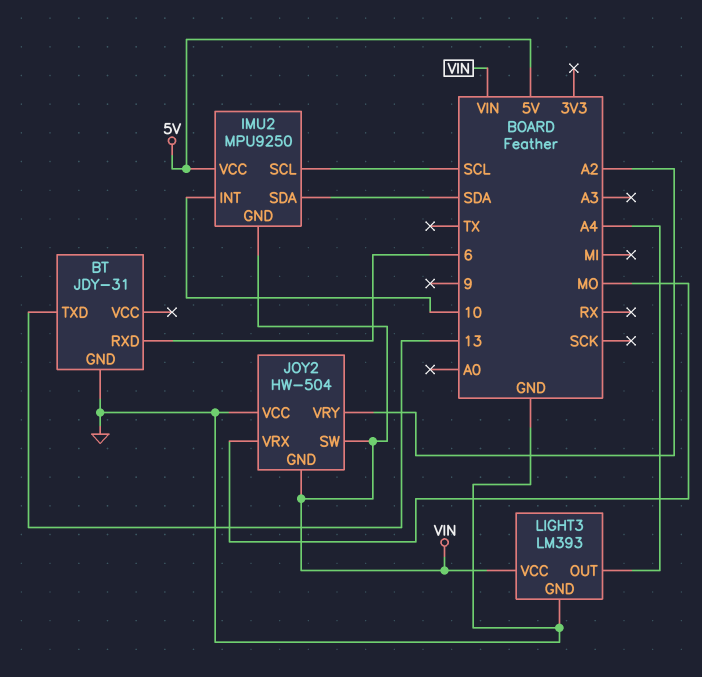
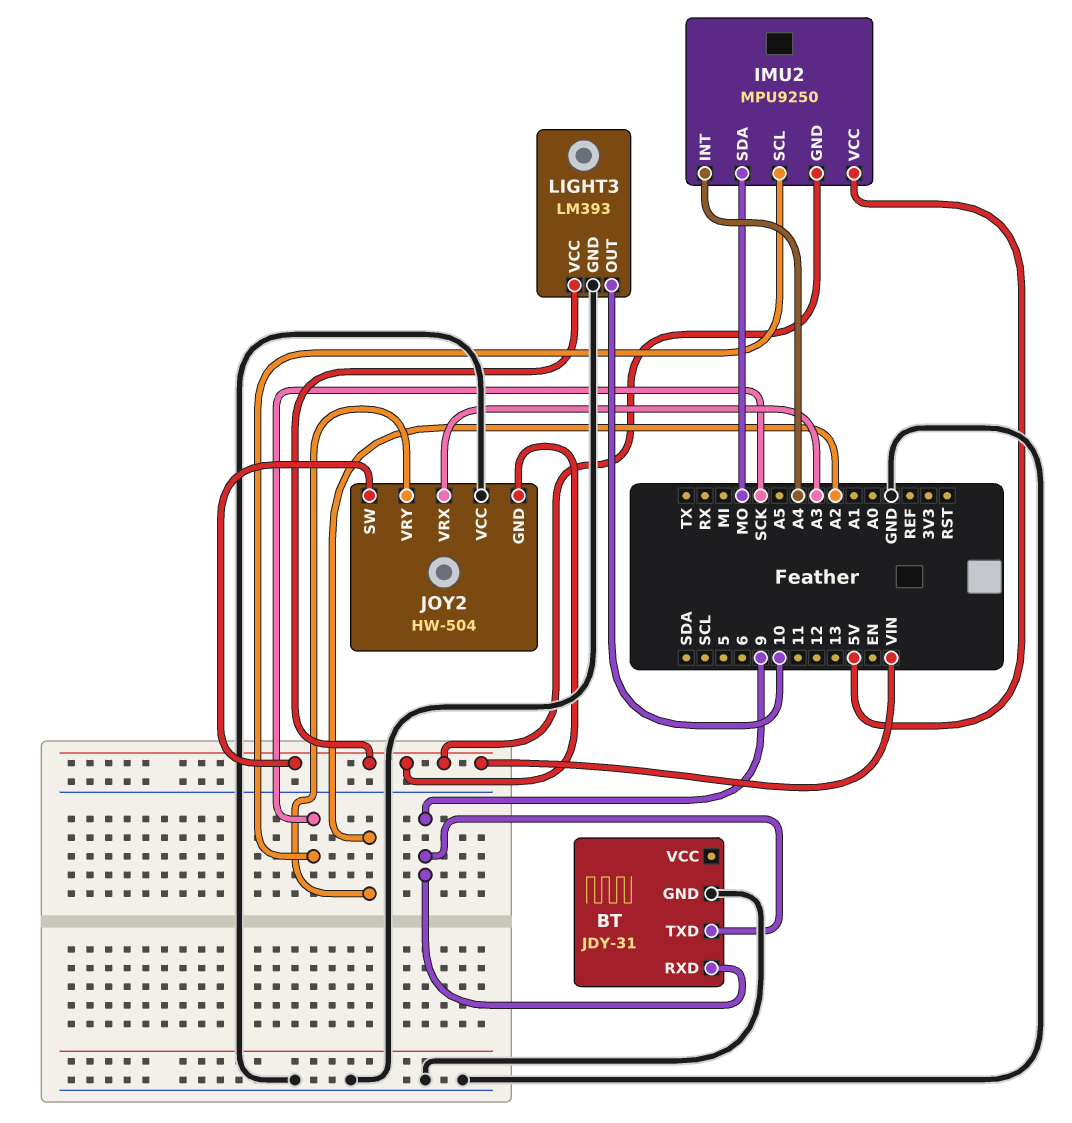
BT pin RXD: 6 -> 9
BT pin TXD: 13 -> 9
IMU2 pin INT: 10 -> A4
IMU2 pin SCL: SCL -> SCK
IMU2 pin SDA: SDA -> MO
JOY2 pin VRX: MO -> A3
LIGHT3 pin OUT: A4 -> 10

